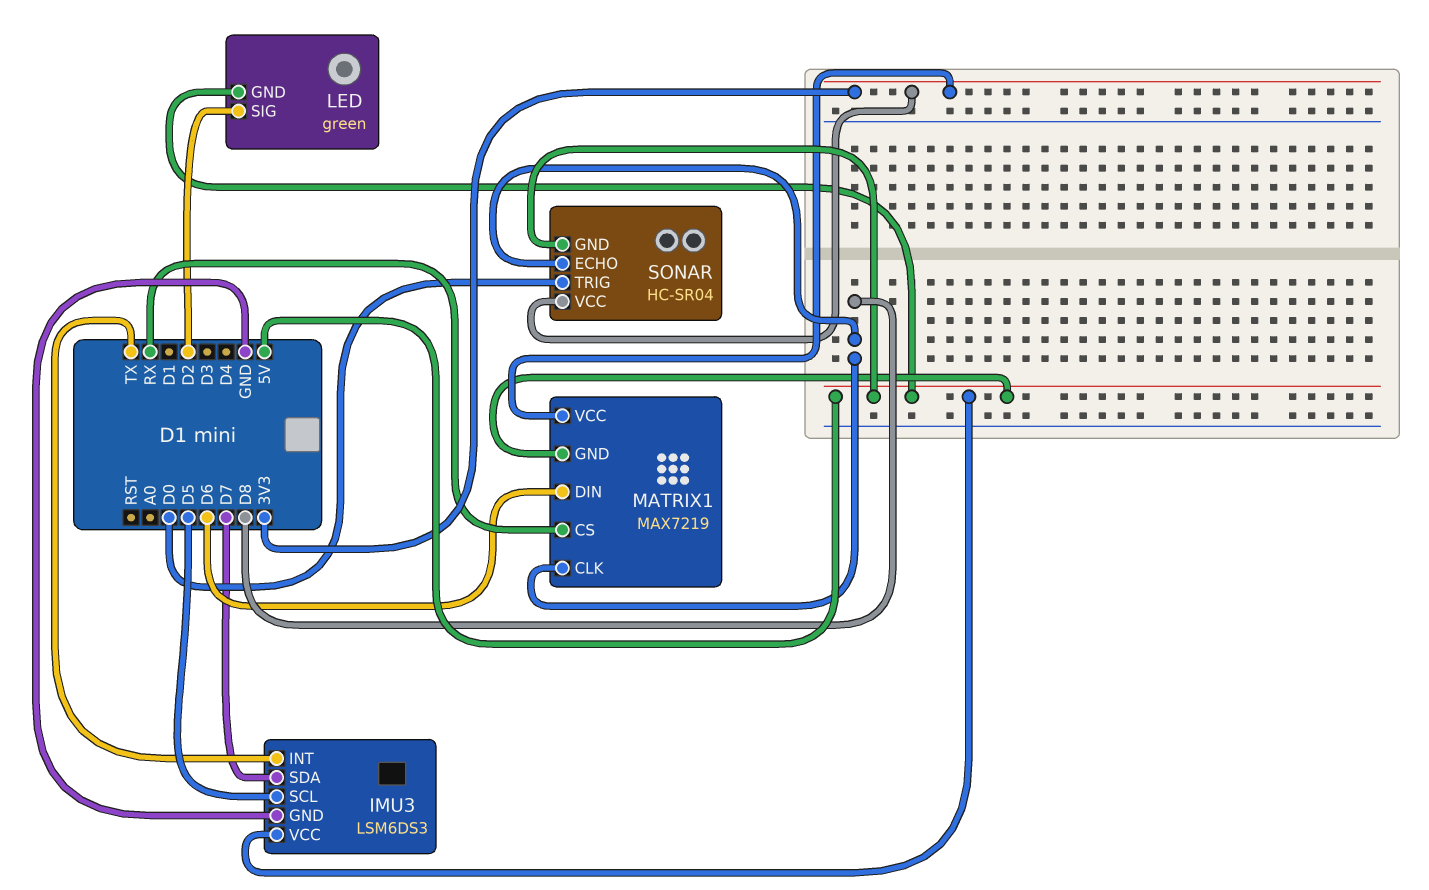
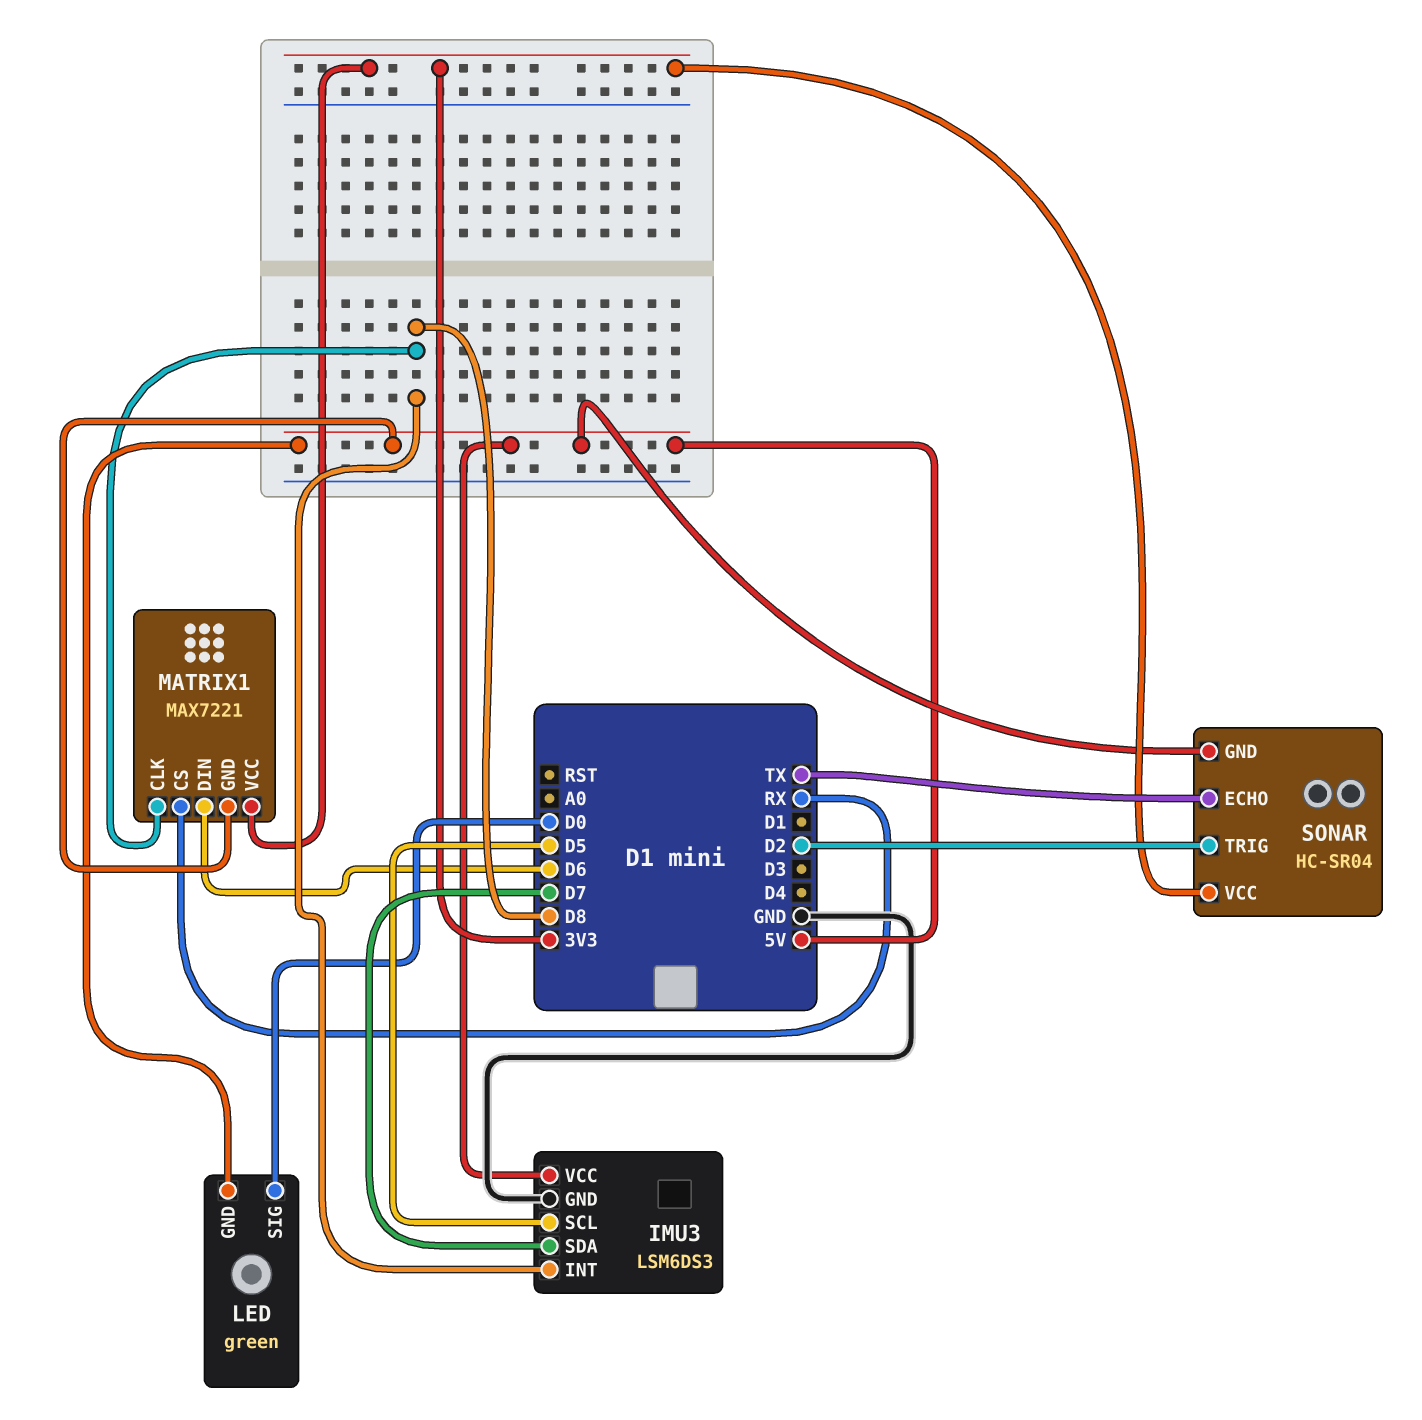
IMU3 pin INT: TX -> D8
LED pin SIG: D2 -> D0
MATRIX1: MAX7219 -> MAX7221
SONAR pin ECHO: D8 -> TX
SONAR pin TRIG: D0 -> D2

